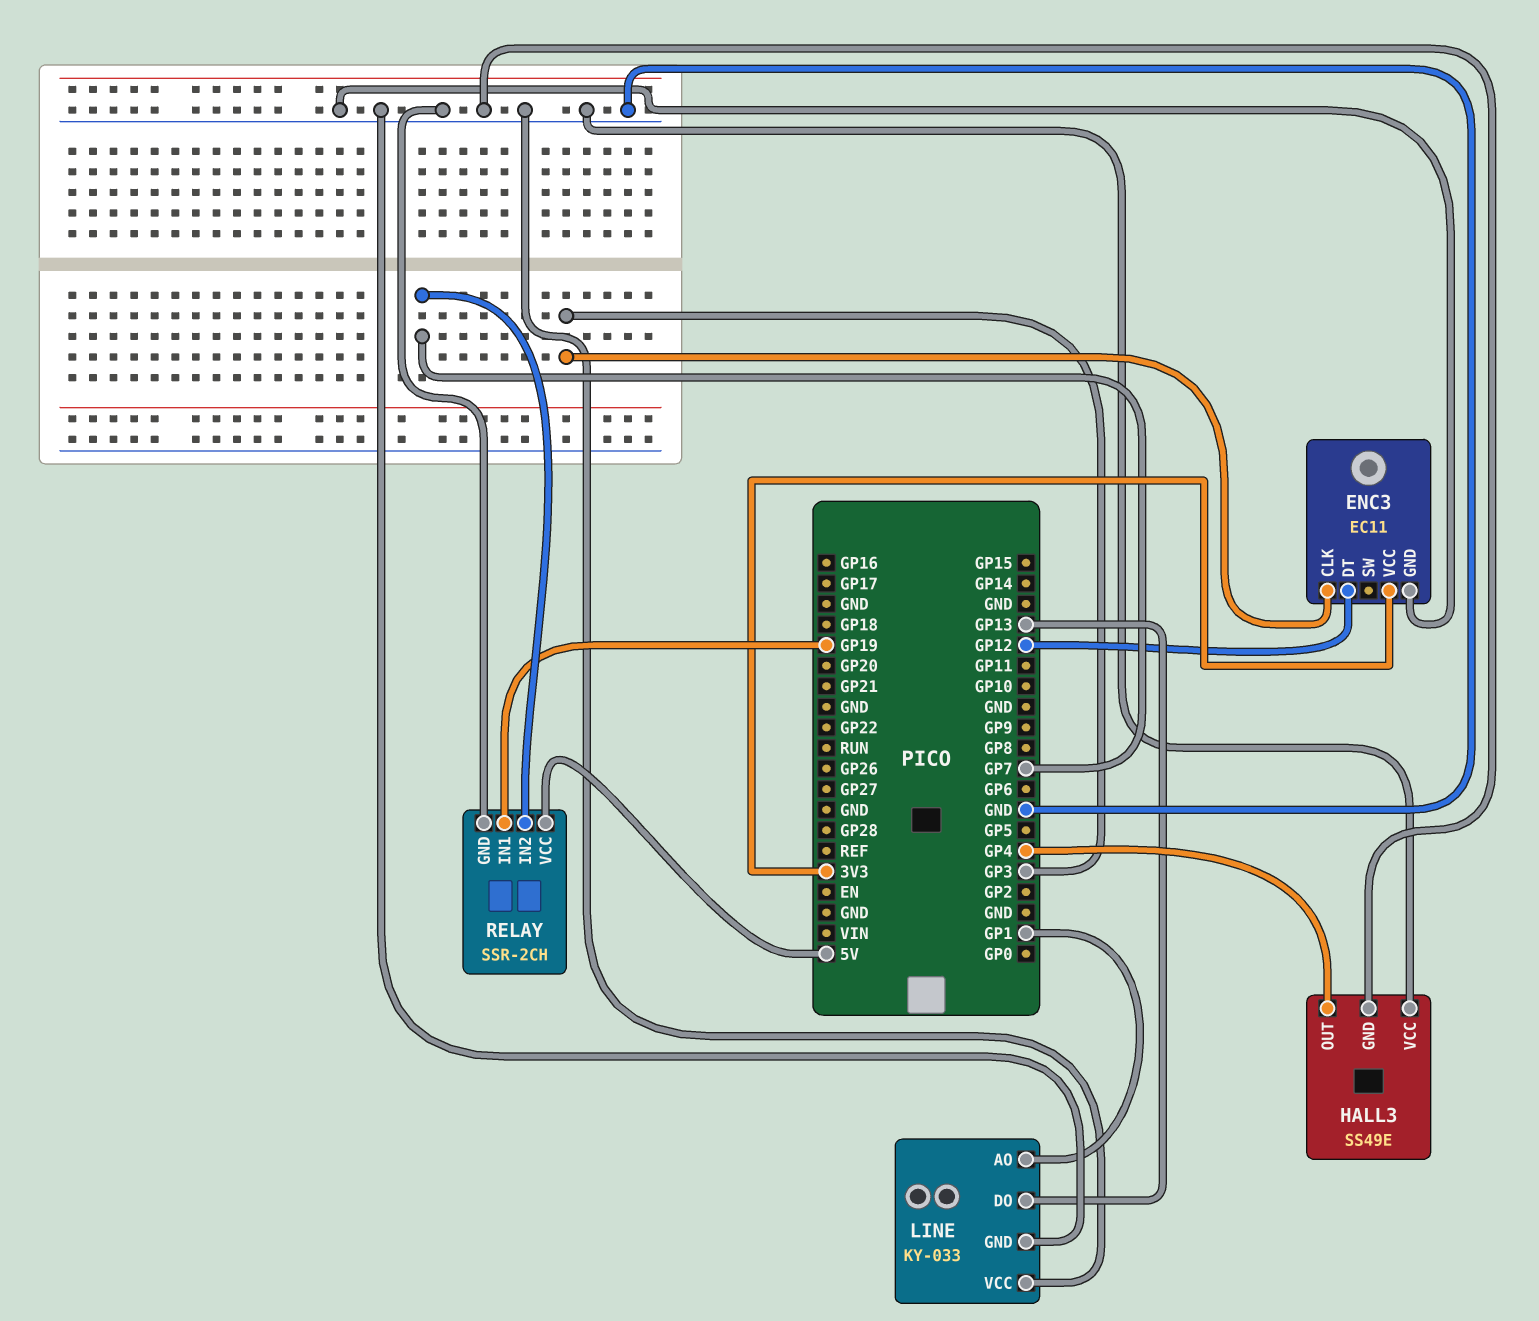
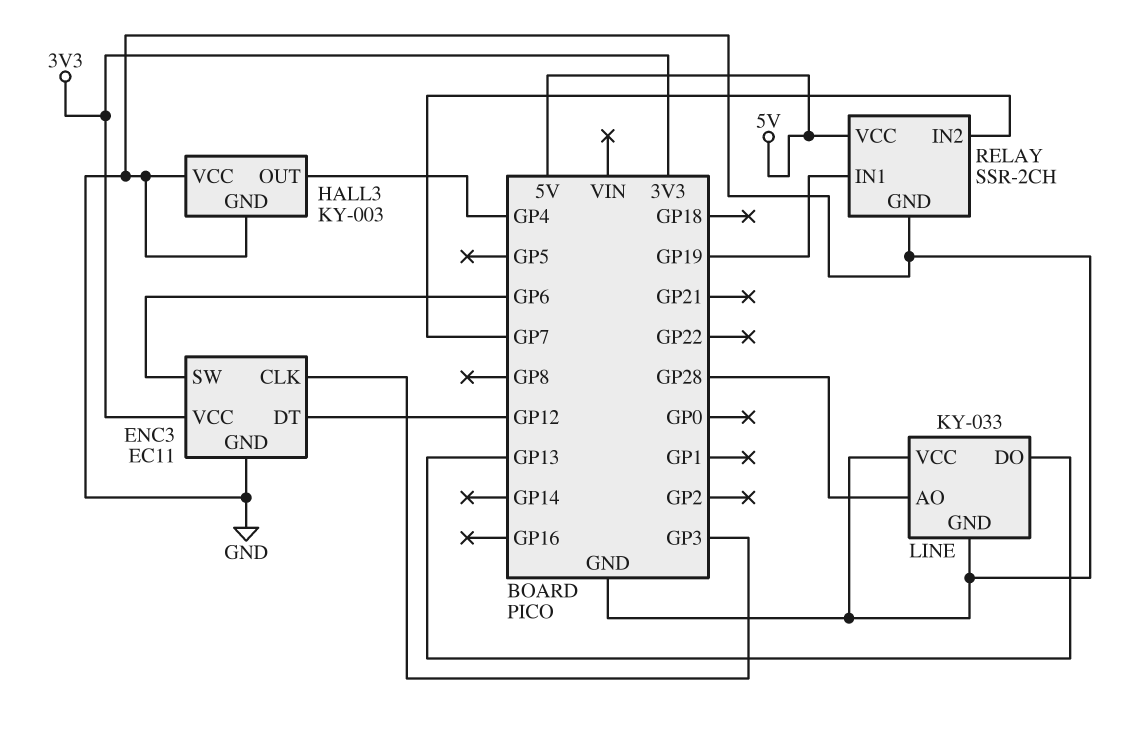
ENC3 pin SW: none -> GP6
HALL3: SS49E -> KY-003
LINE pin AO: GP1 -> GP28

